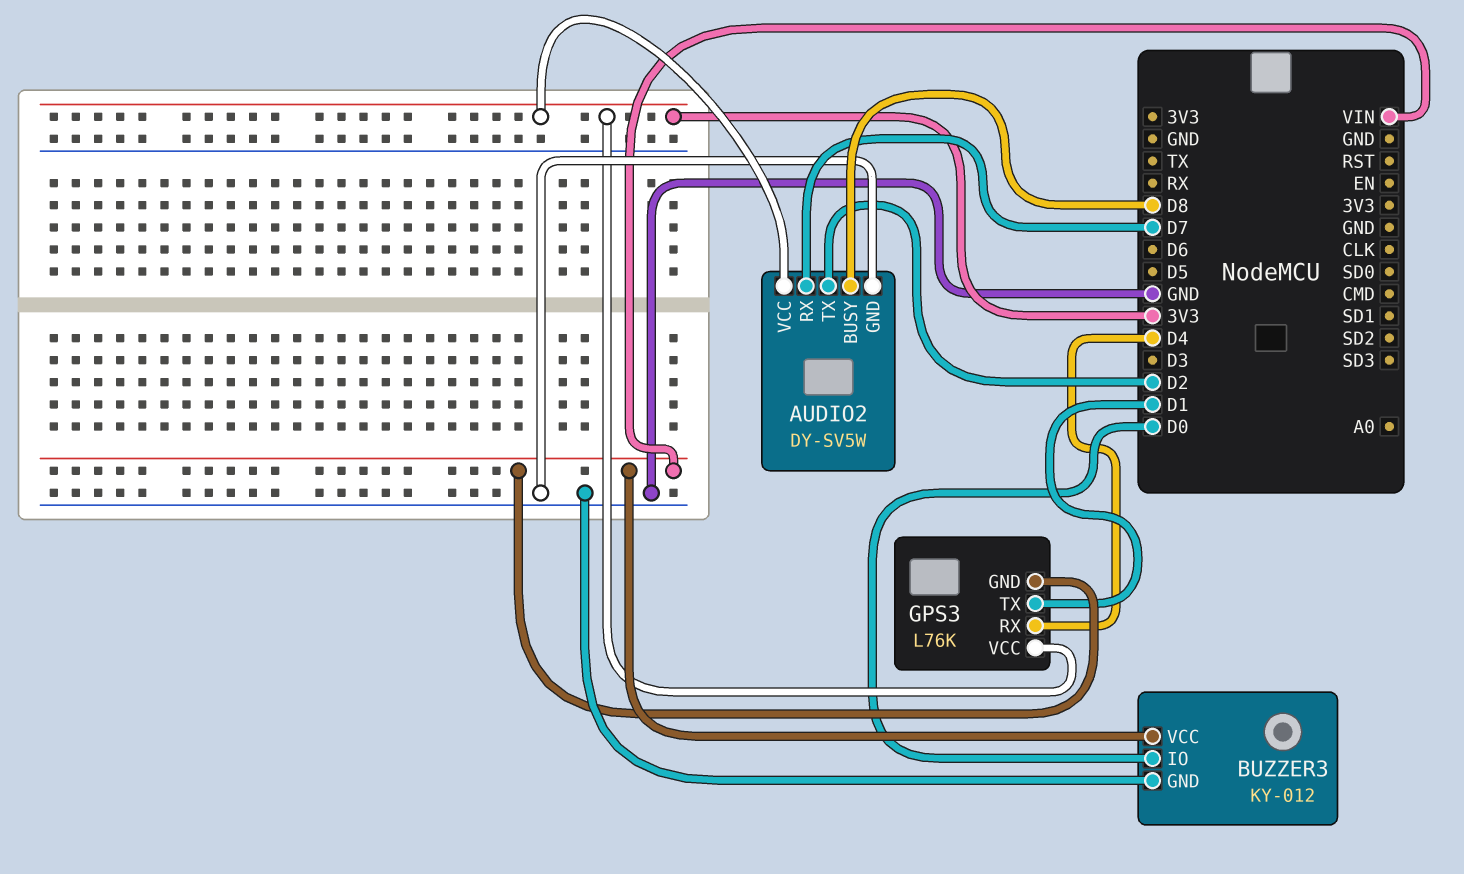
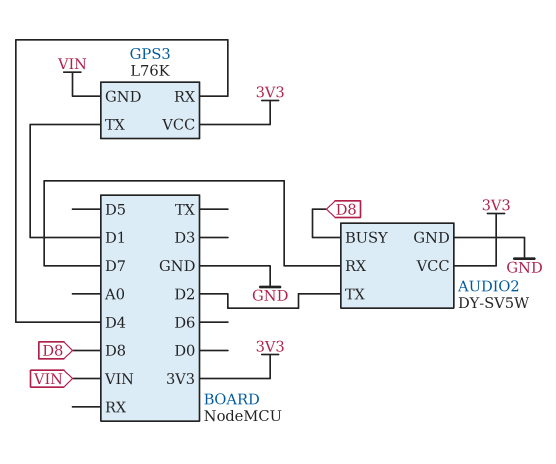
BUZZER3: KY-012 -> none
BUZZER3 pin GND: GND -> none
BUZZER3 pin IO: D0 -> none
BUZZER3 pin VCC: VIN -> none

